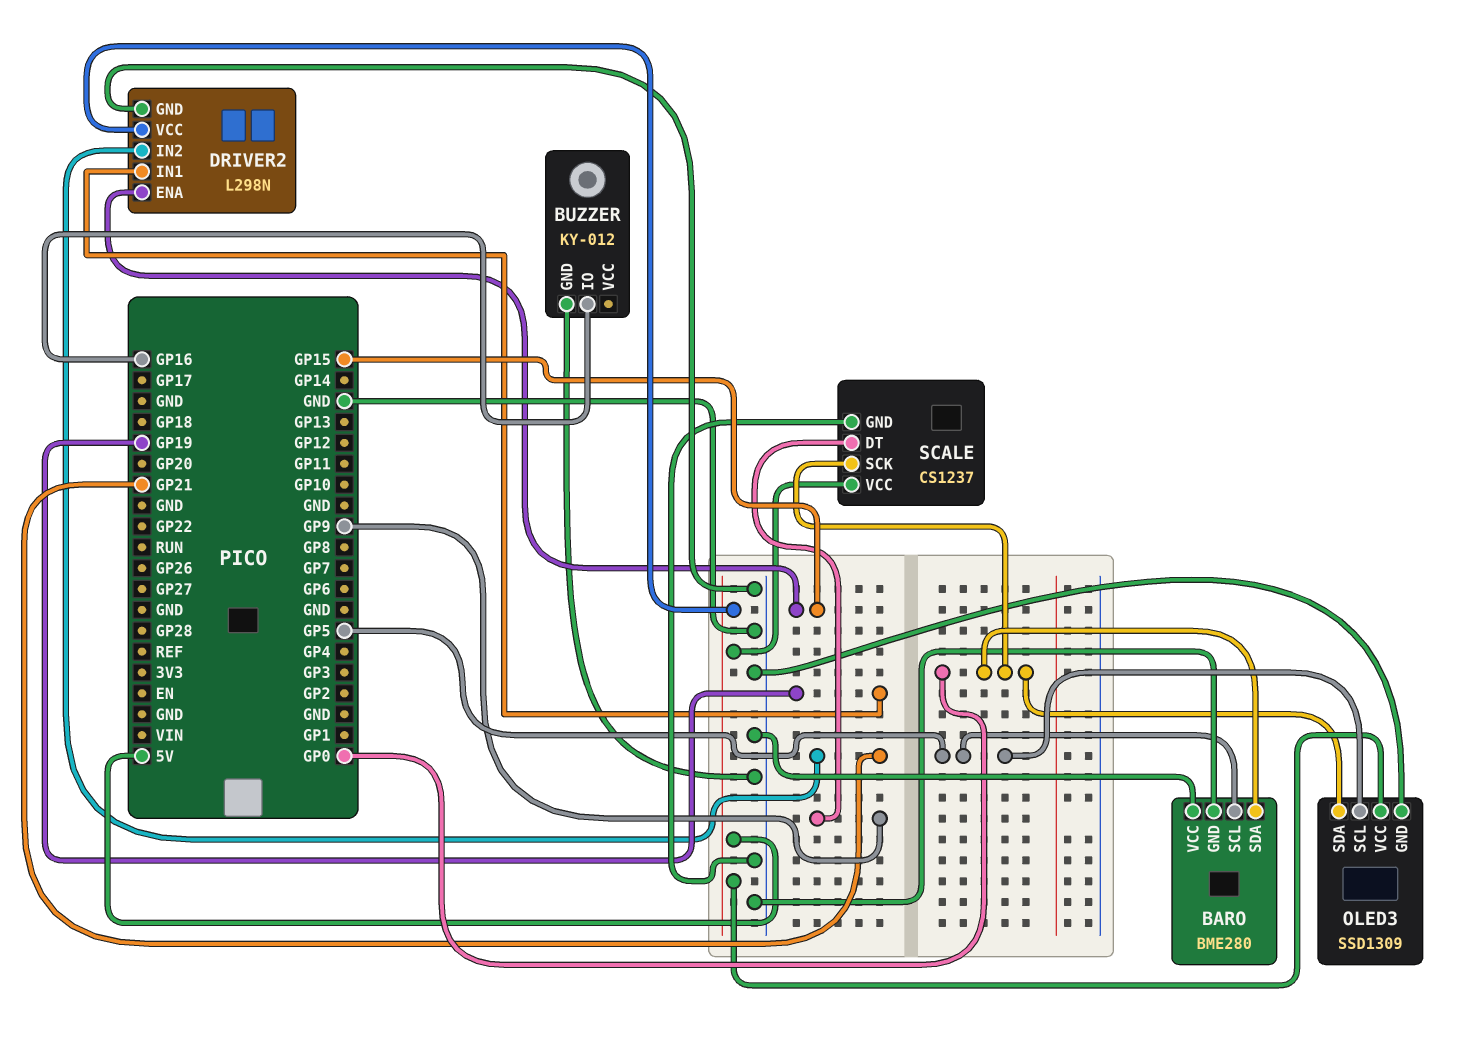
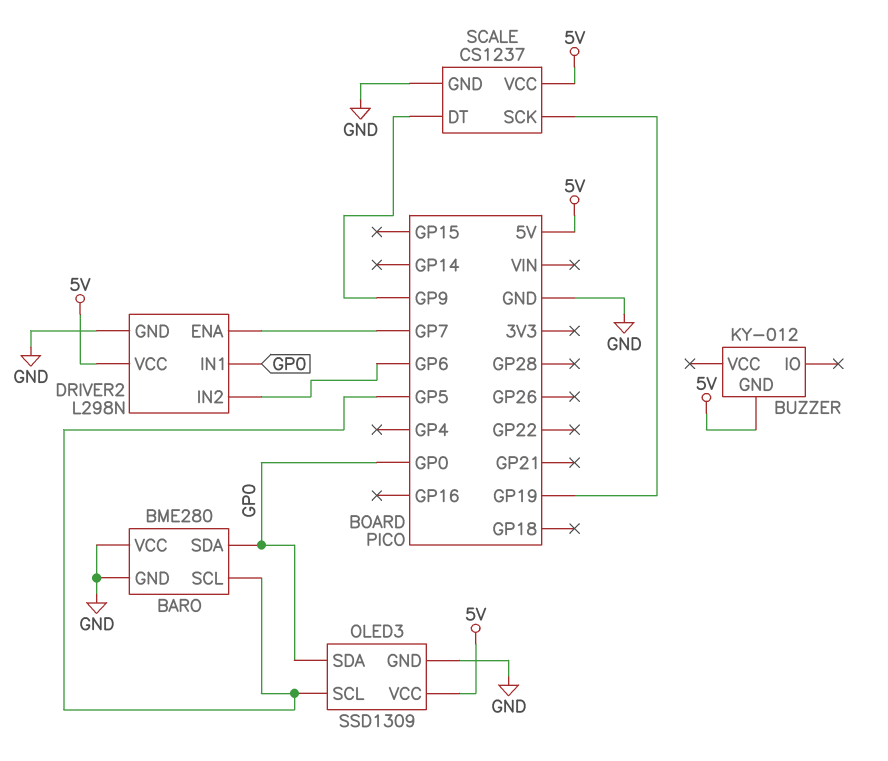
BUZZER pin GND: GND -> 5V
BUZZER pin IO: GP16 -> none
DRIVER2 pin ENA: GP15 -> GP7
DRIVER2 pin IN1: GP19 -> GP0
DRIVER2 pin IN2: GP21 -> GP6
SCALE pin SCK: GP0 -> GP19

